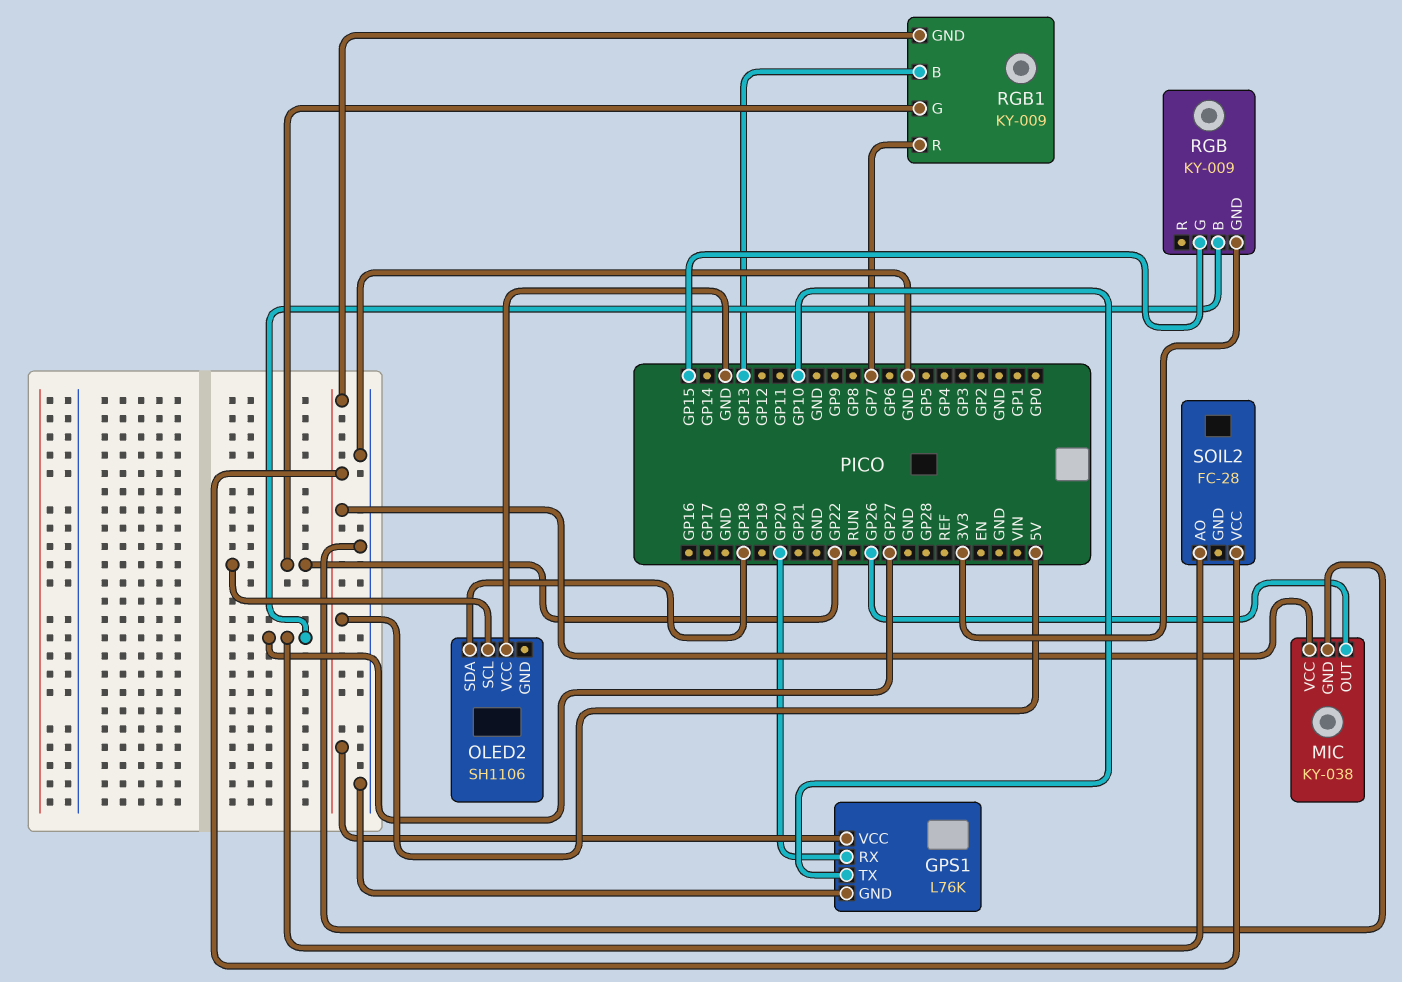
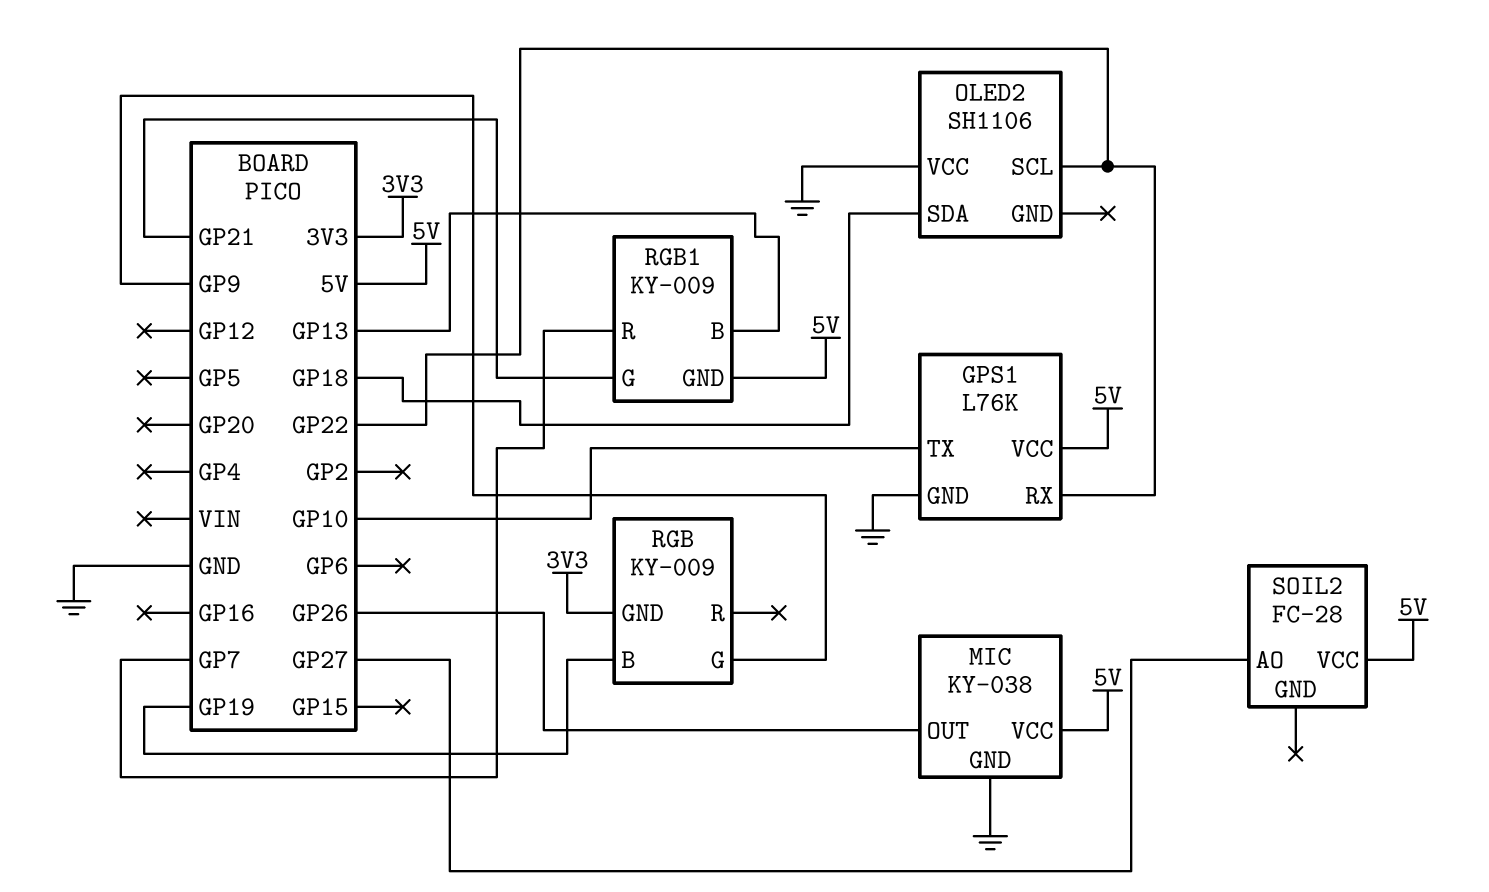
GPS1 pin RX: GP20 -> GP22
RGB pin B: GP27 -> GP19
RGB pin G: GP15 -> GP9
RGB1 pin G: GP22 -> GP21

